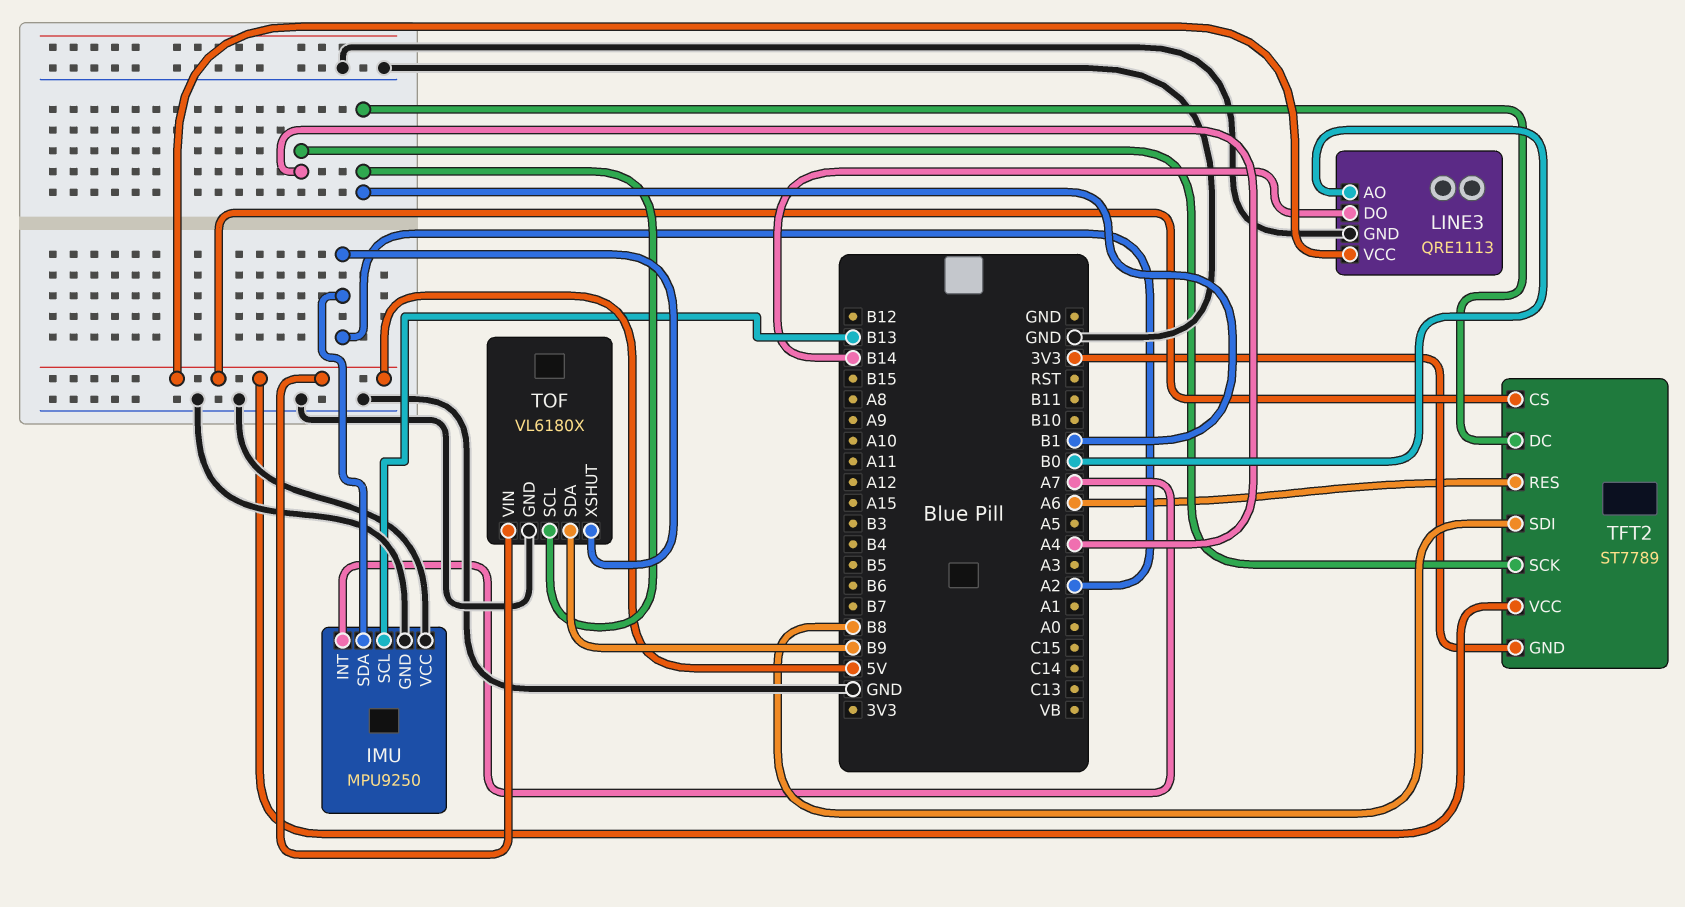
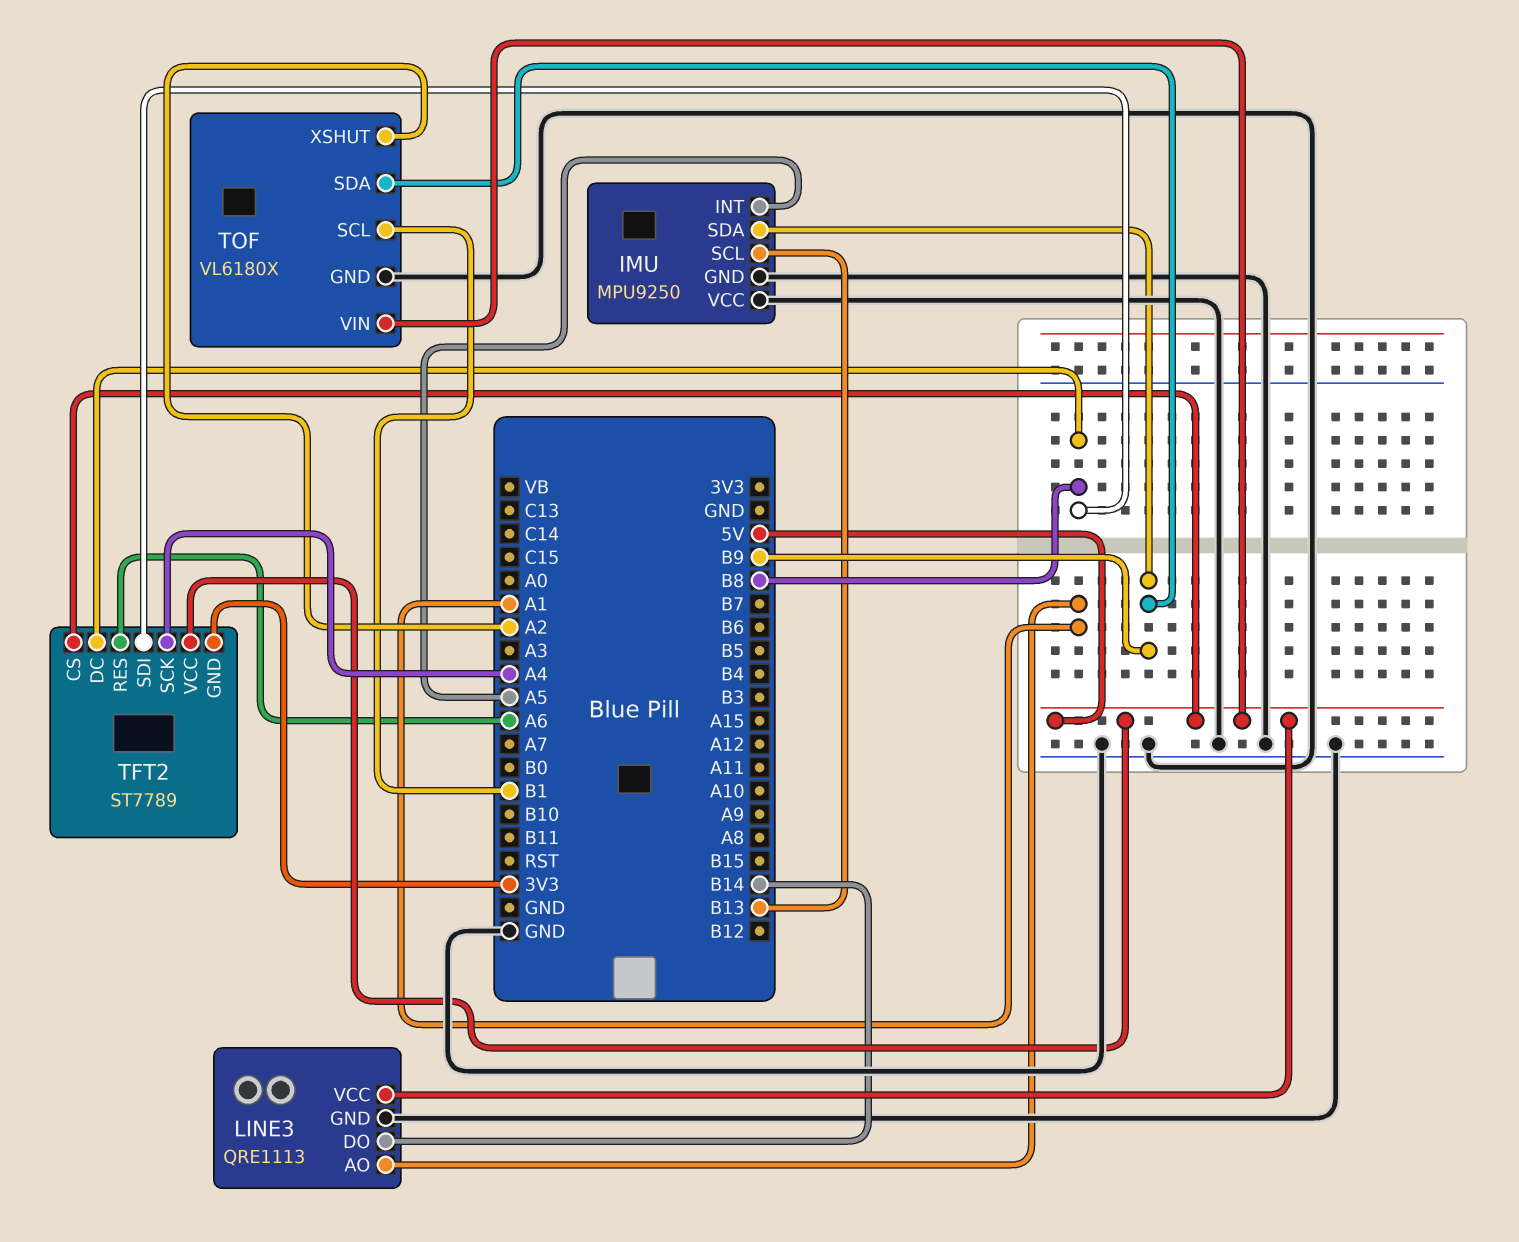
IMU pin INT: A7 -> A5
IMU pin SDA: A2 -> B9
LINE3 pin AO: B0 -> A1
TFT2 pin DC: B1 -> B8

